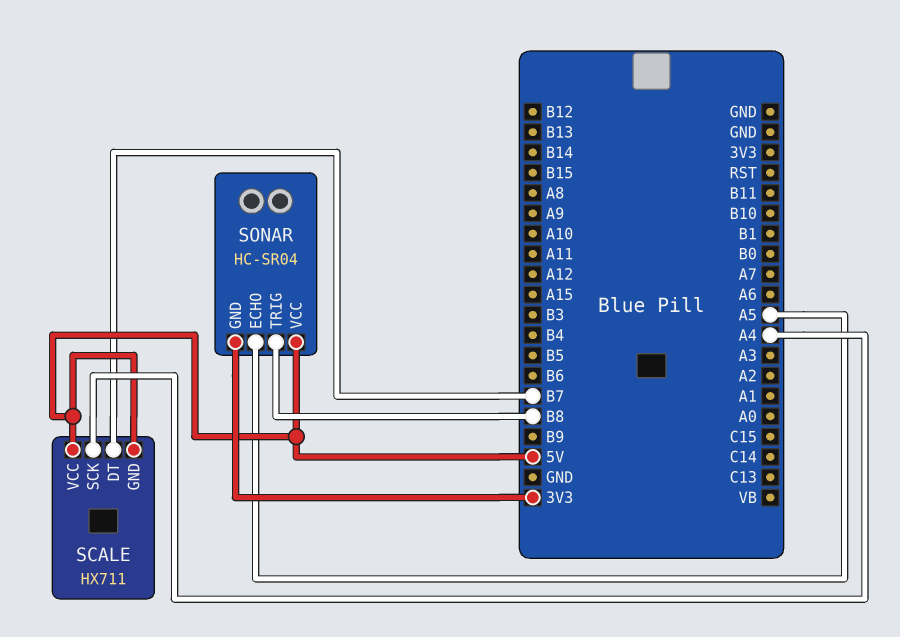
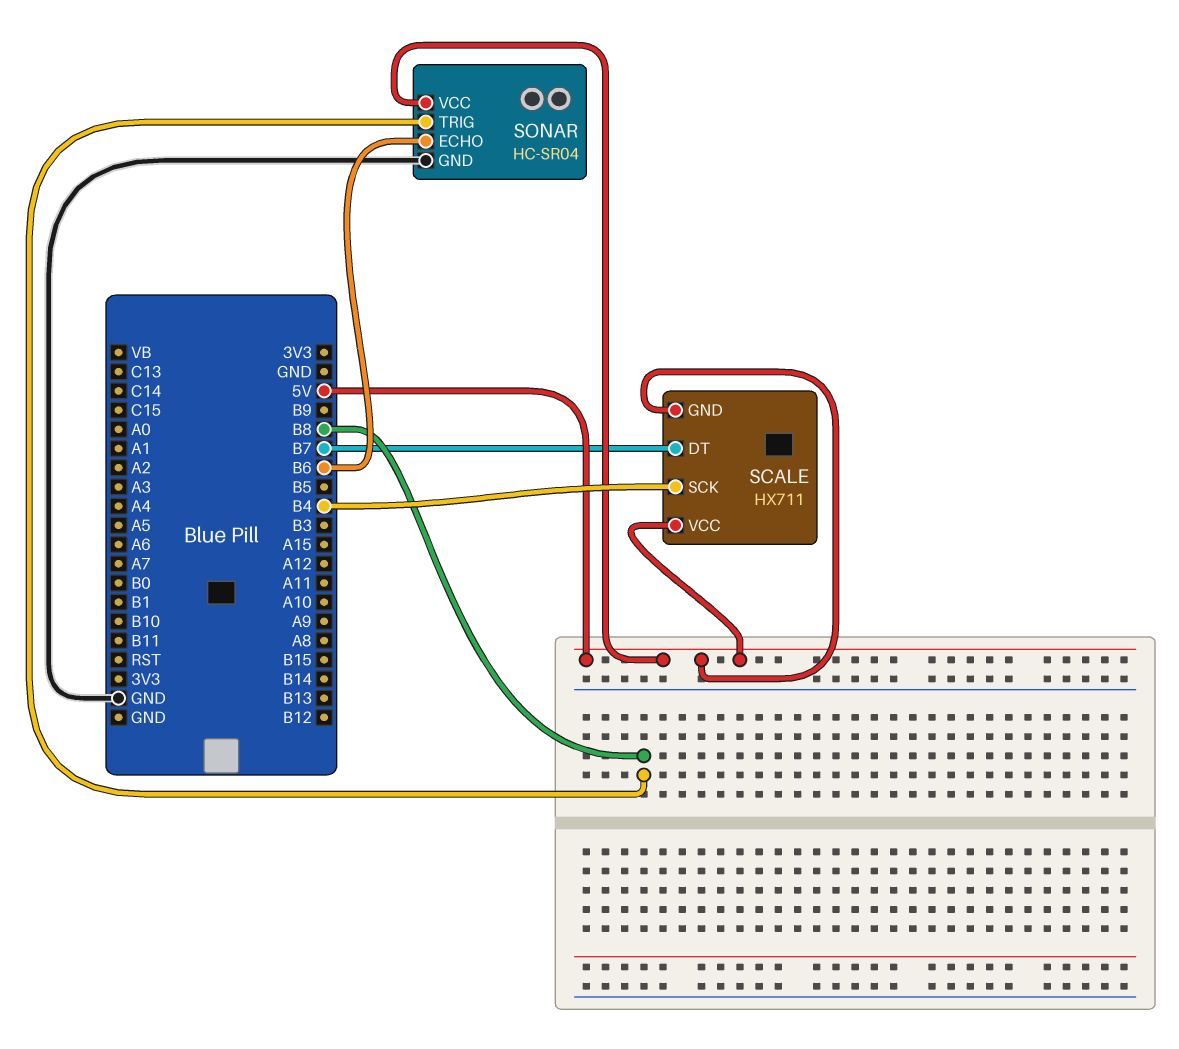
SCALE pin SCK: A4 -> B4
SONAR pin ECHO: A5 -> B6
SONAR pin GND: 3V3 -> GND

